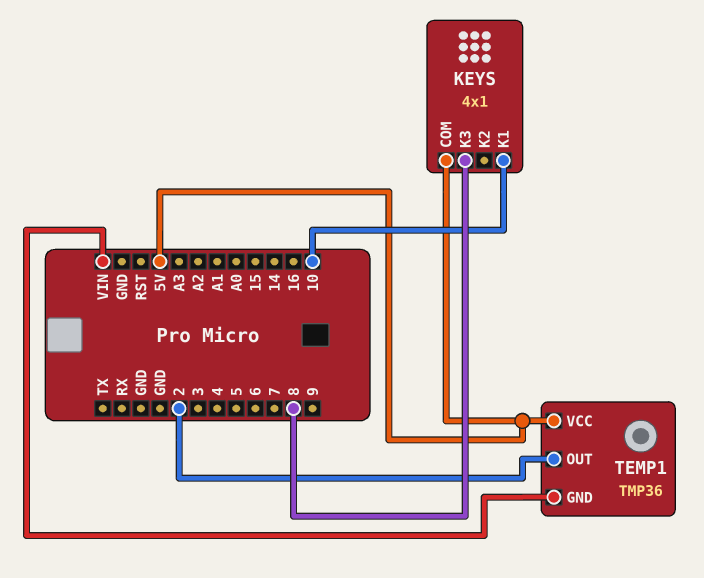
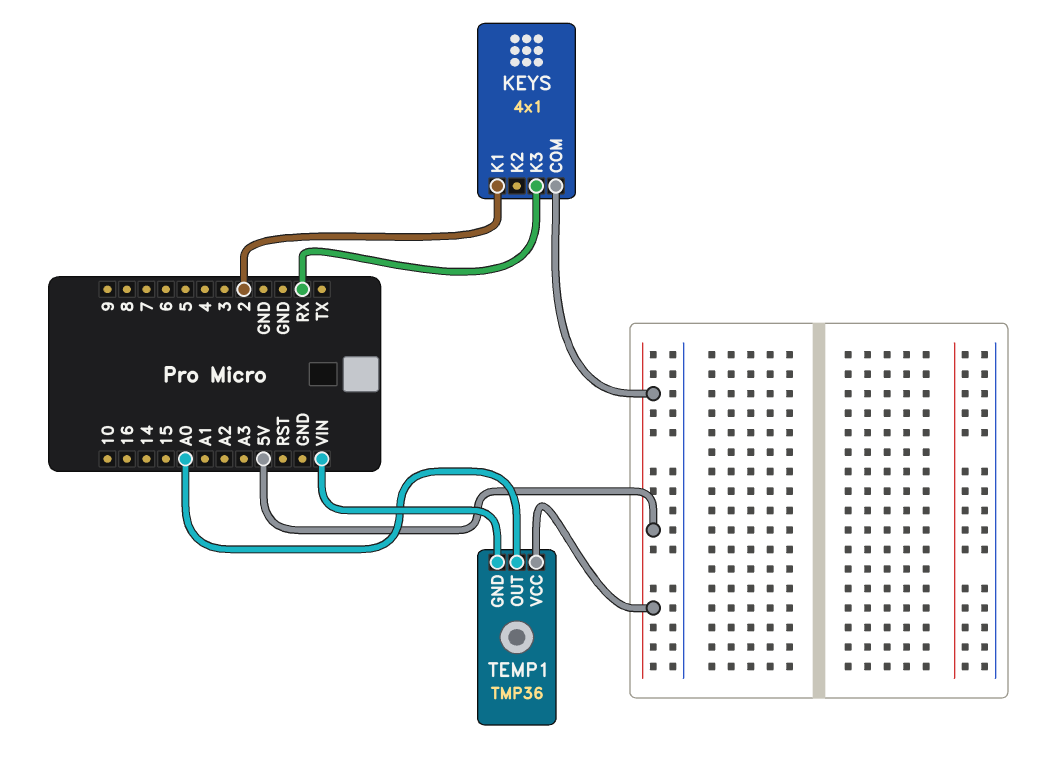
KEYS pin K1: 10 -> 2
KEYS pin K3: 8 -> RX
TEMP1 pin OUT: 2 -> A0

